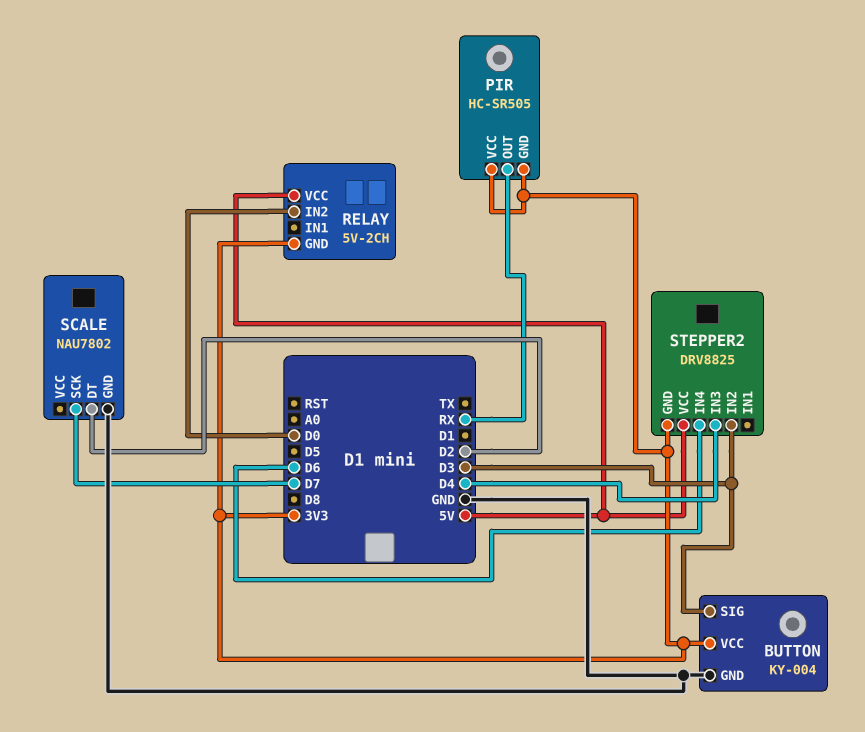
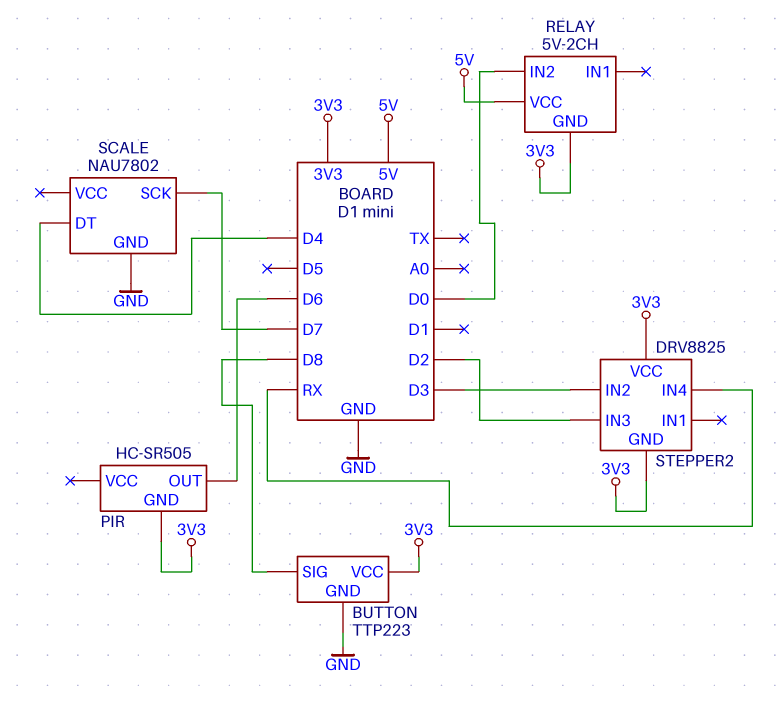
BUTTON: KY-004 -> TTP223
BUTTON pin SIG: D3 -> D8
PIR pin OUT: RX -> D6
PIR pin VCC: 3V3 -> none
SCALE pin DT: D2 -> D4
STEPPER2 pin IN3: D4 -> D2
STEPPER2 pin IN4: D6 -> RX
STEPPER2 pin VCC: 5V -> 3V3

